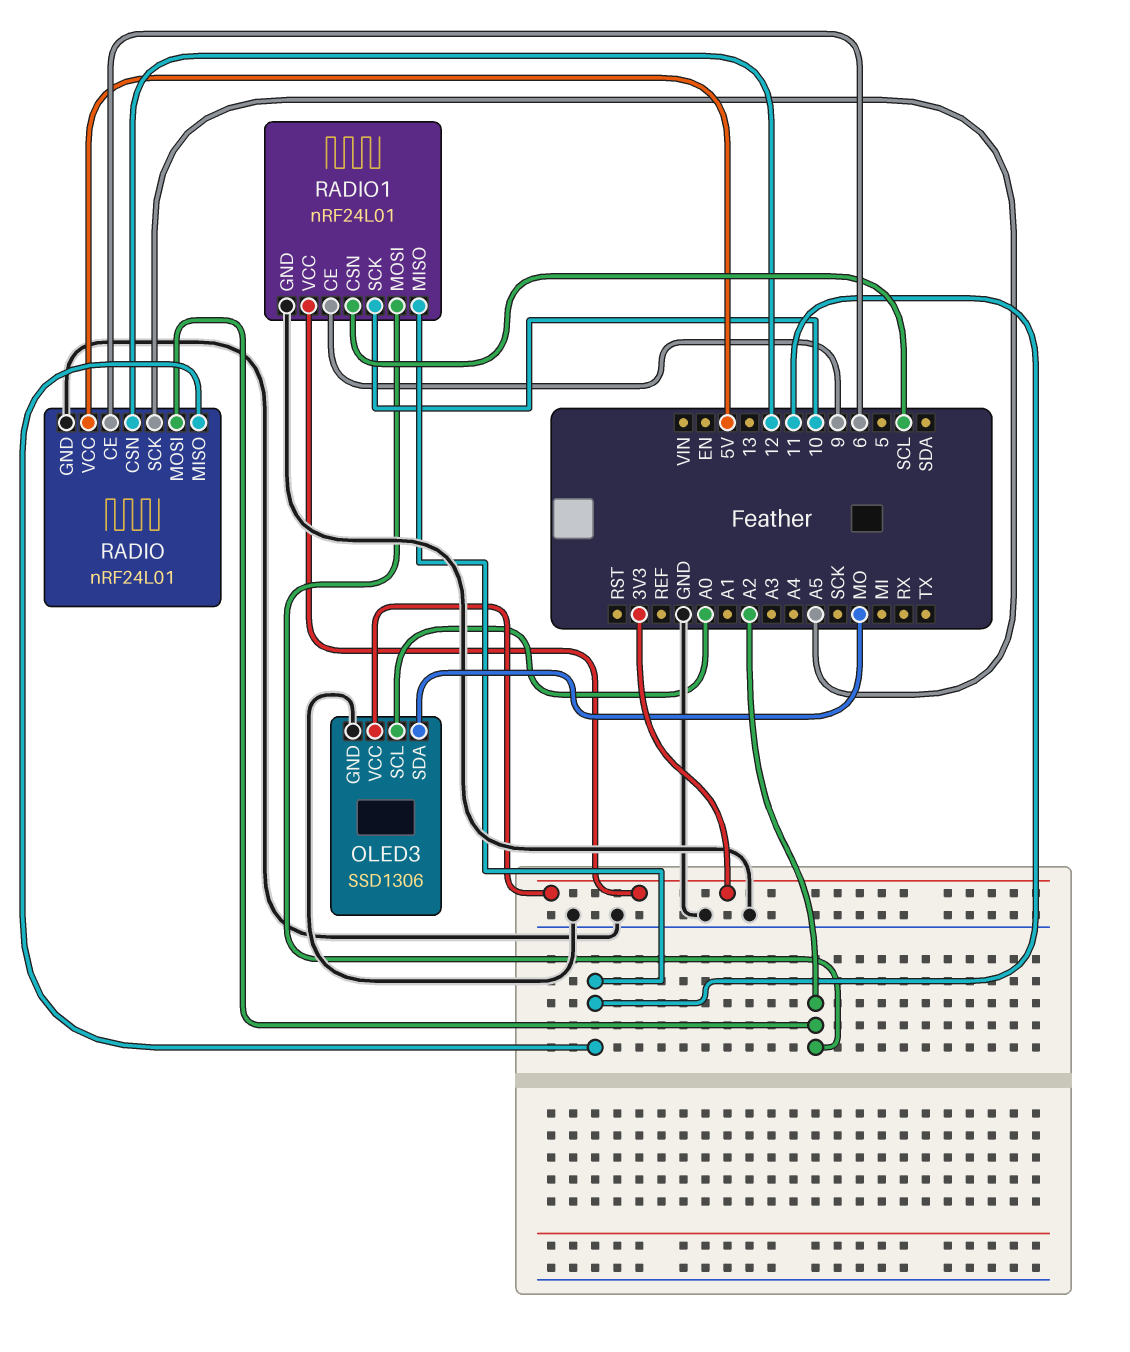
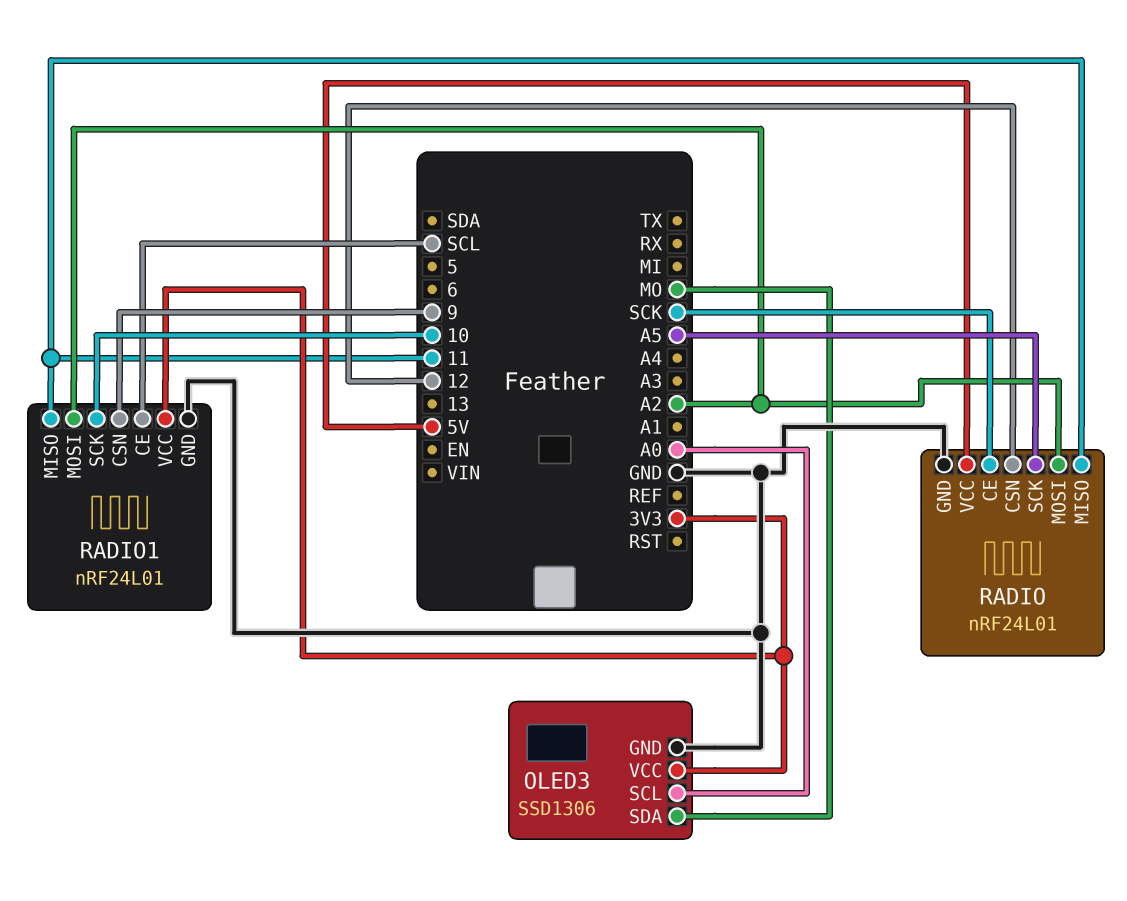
RADIO pin CE: 6 -> SCK
RADIO1 pin CE: 9 -> SCL
RADIO1 pin CSN: SCL -> 9

